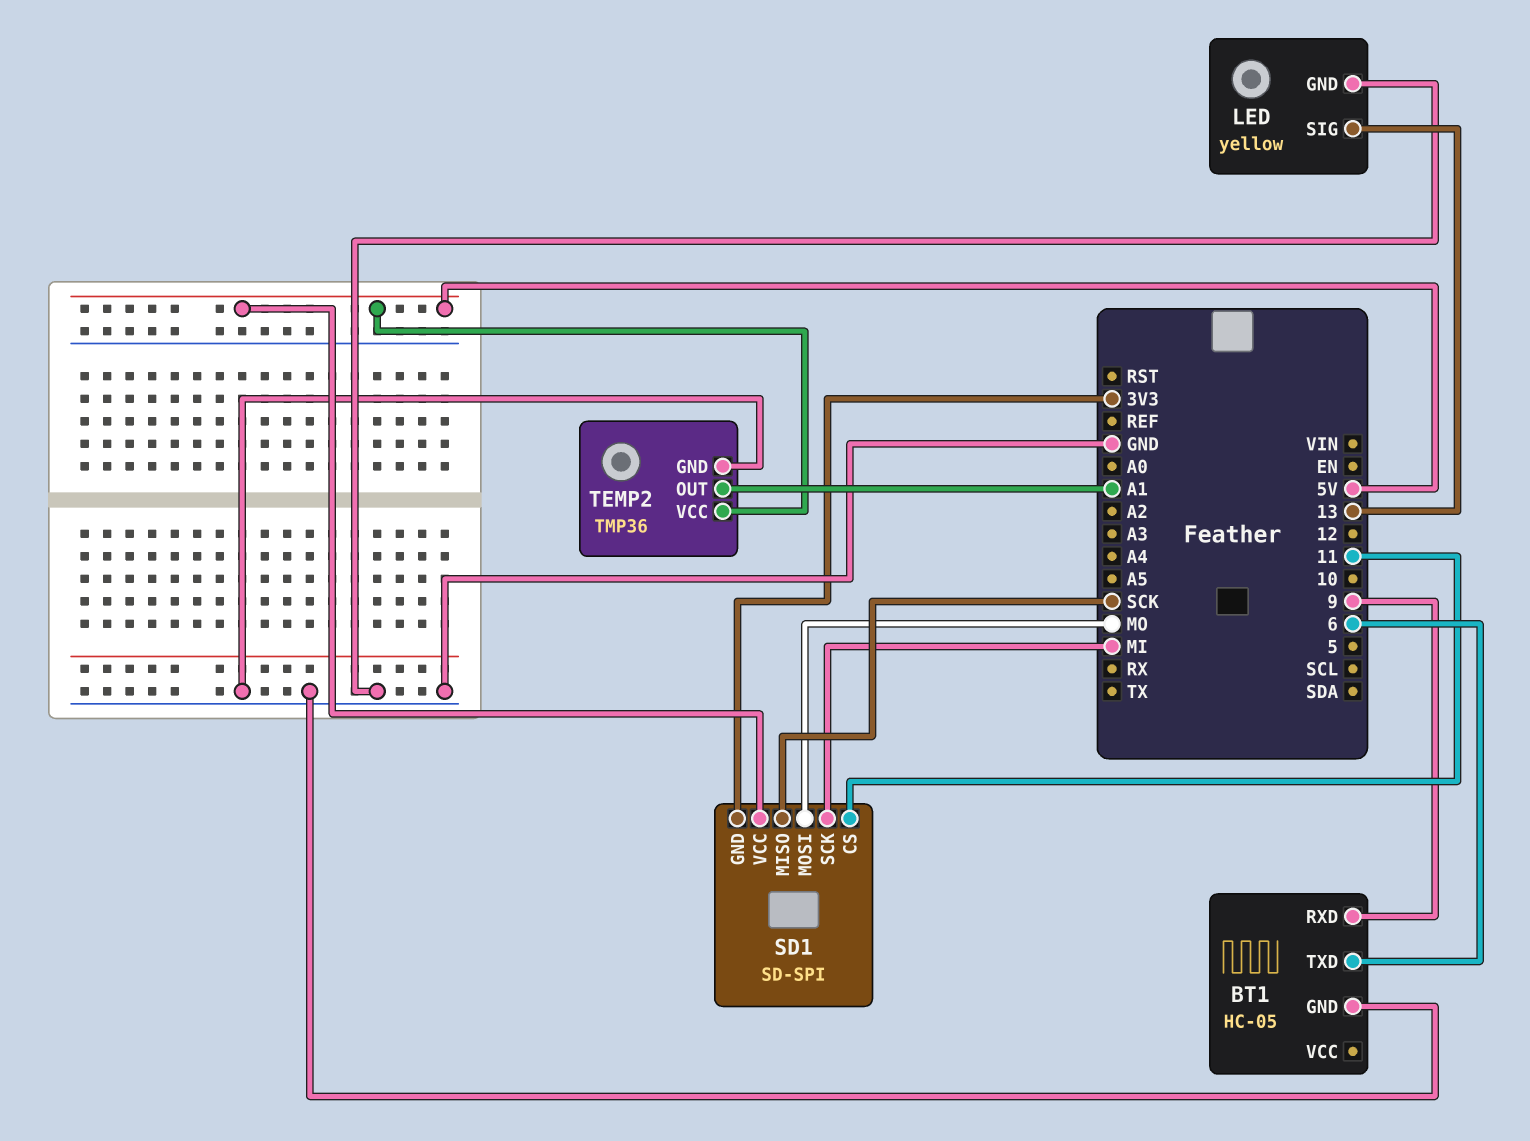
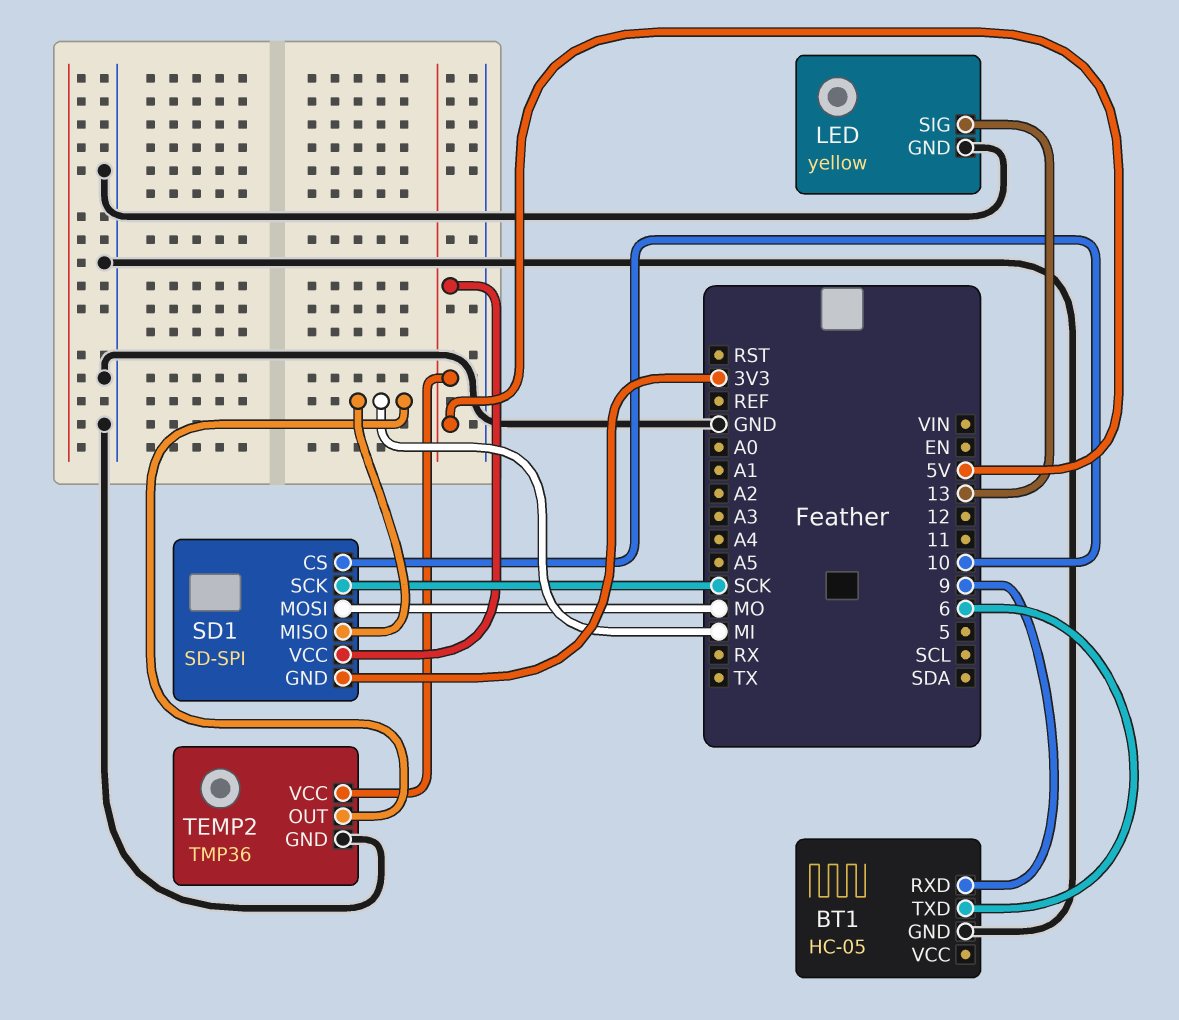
SD1 pin CS: 11 -> 10
SD1 pin MISO: SCK -> MI
SD1 pin SCK: MI -> SCK
TEMP2 pin OUT: A1 -> MI

